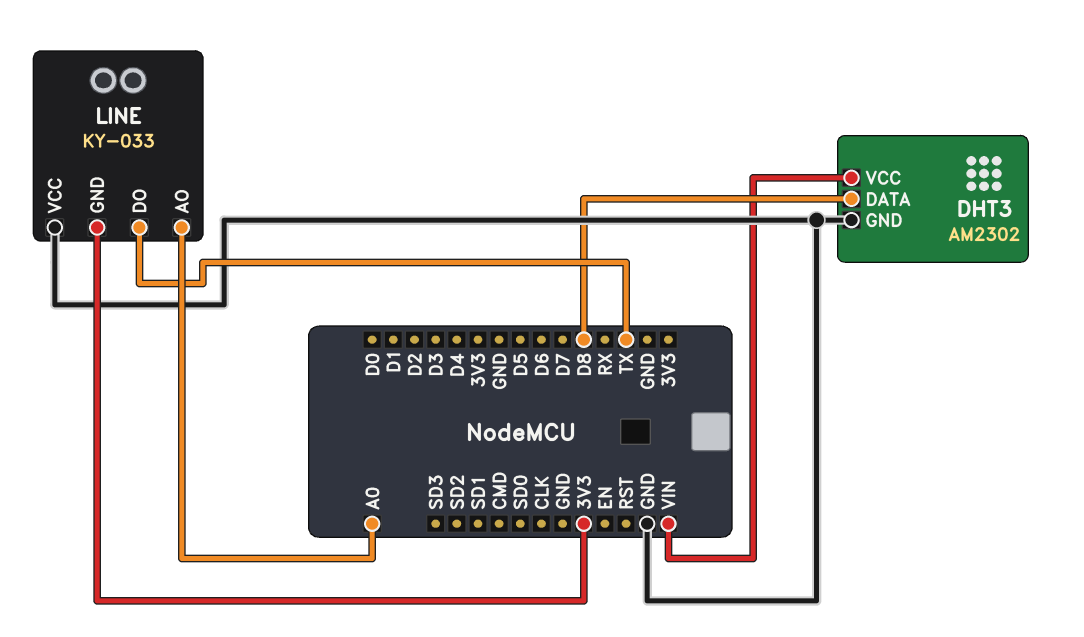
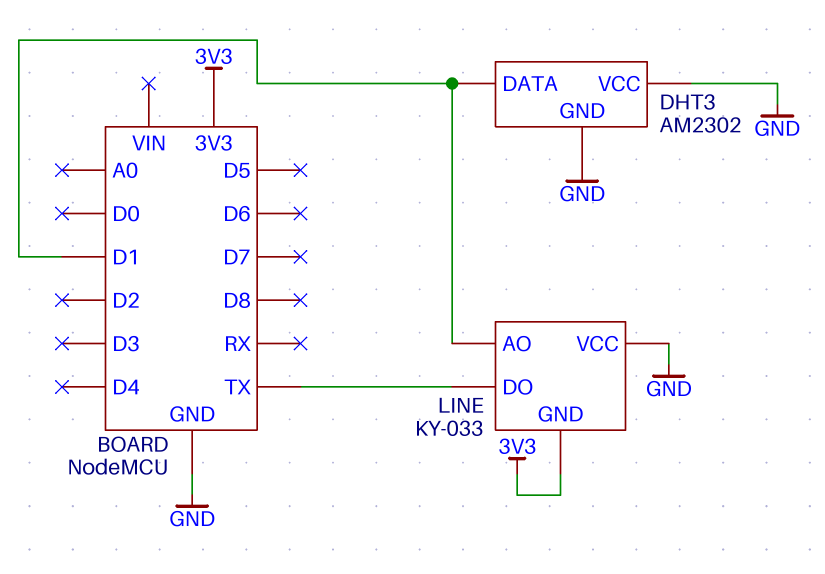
DHT3 pin DATA: D8 -> D1
DHT3 pin VCC: VIN -> GND
LINE pin AO: A0 -> D1

